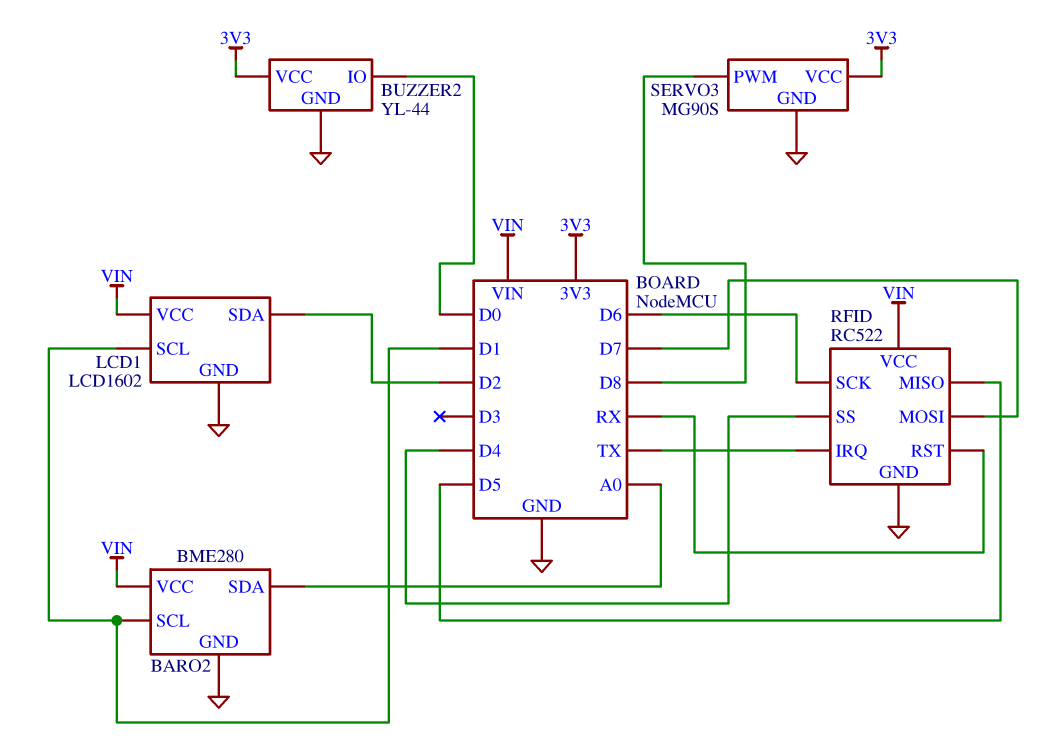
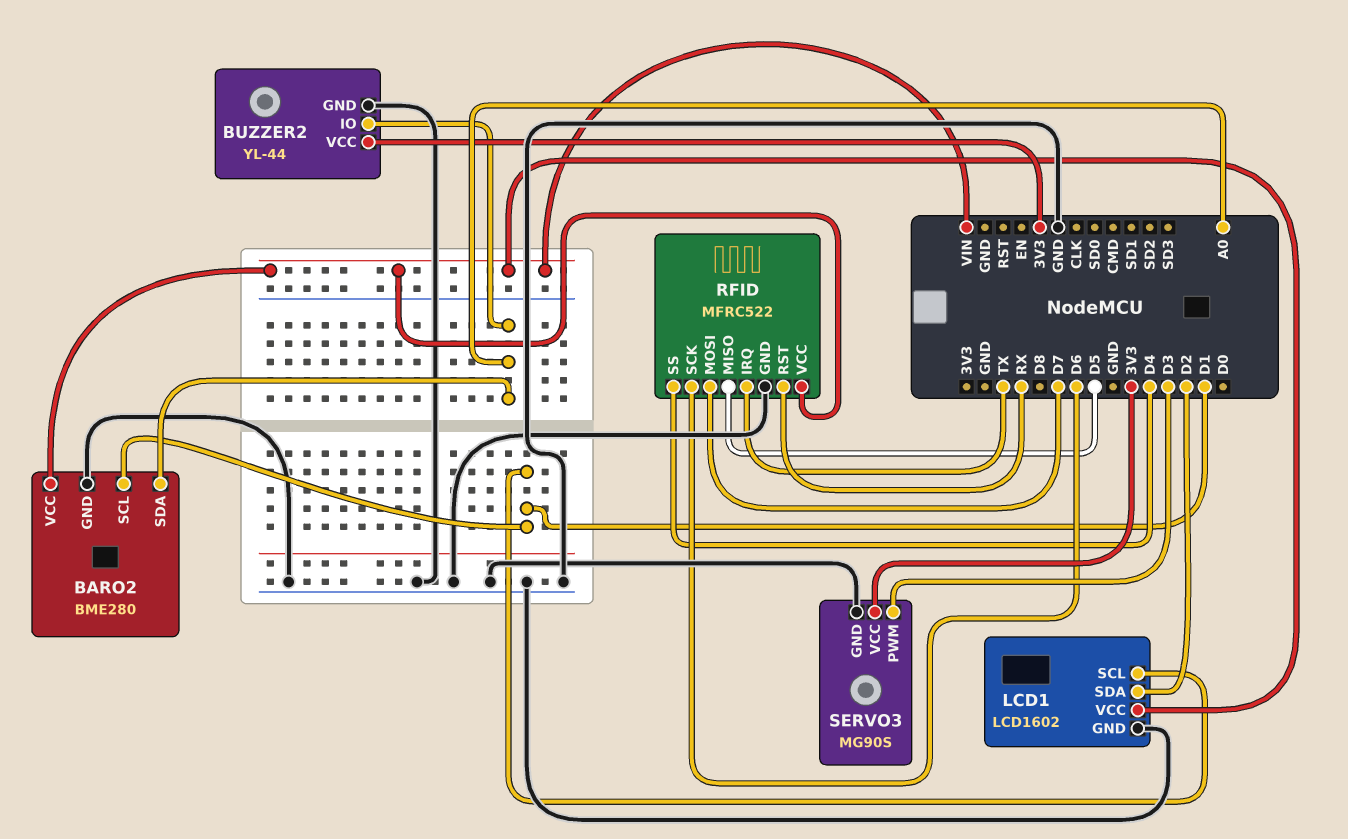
BUZZER2 pin IO: D0 -> A0
RFID: RC522 -> MFRC522
SERVO3 pin PWM: D8 -> D3

